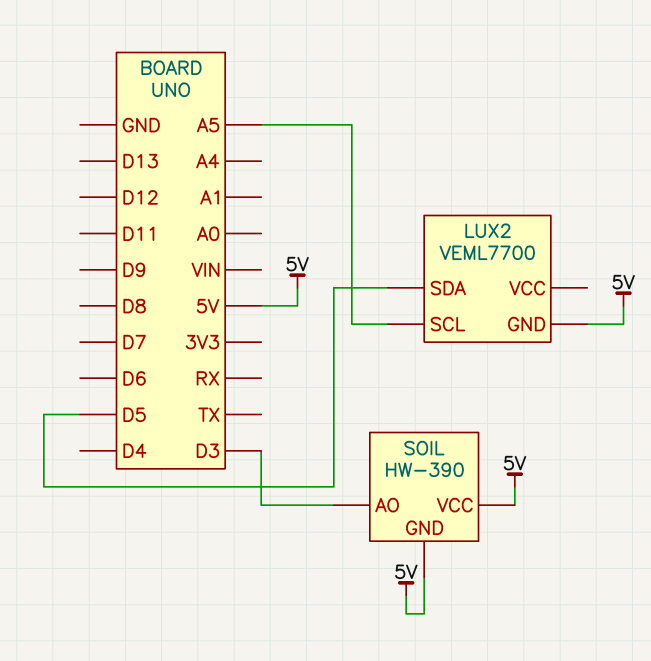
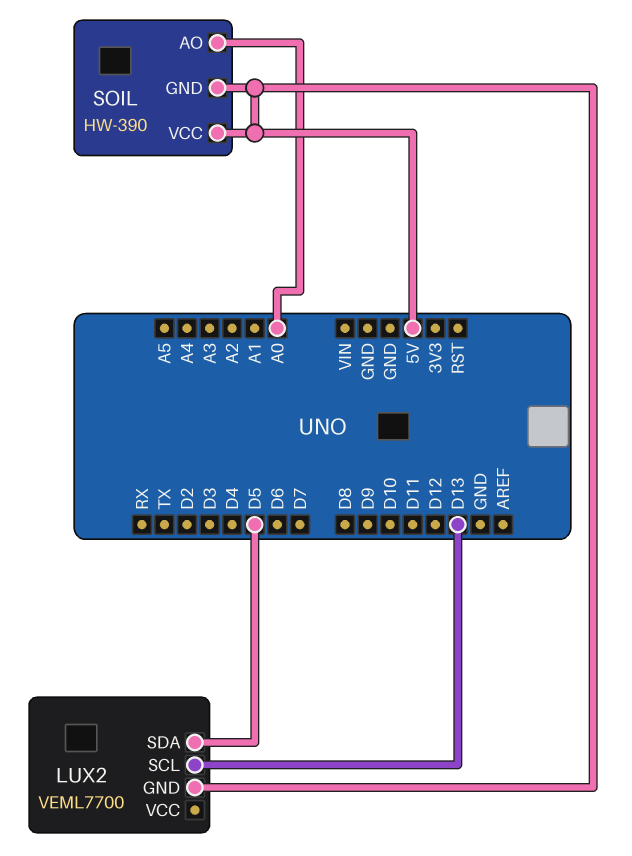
LUX2 pin SCL: A5 -> D13
SOIL pin AO: D3 -> A0

